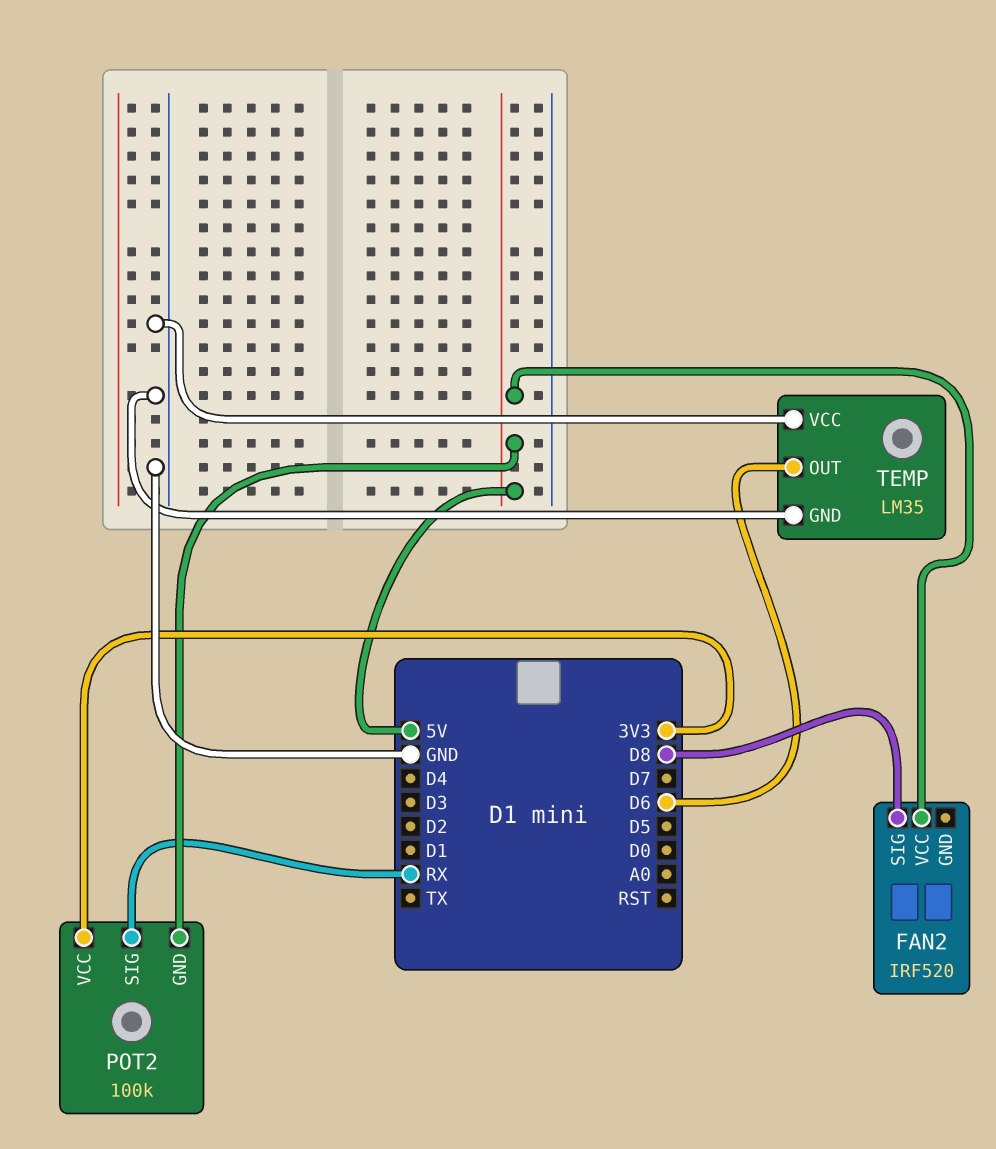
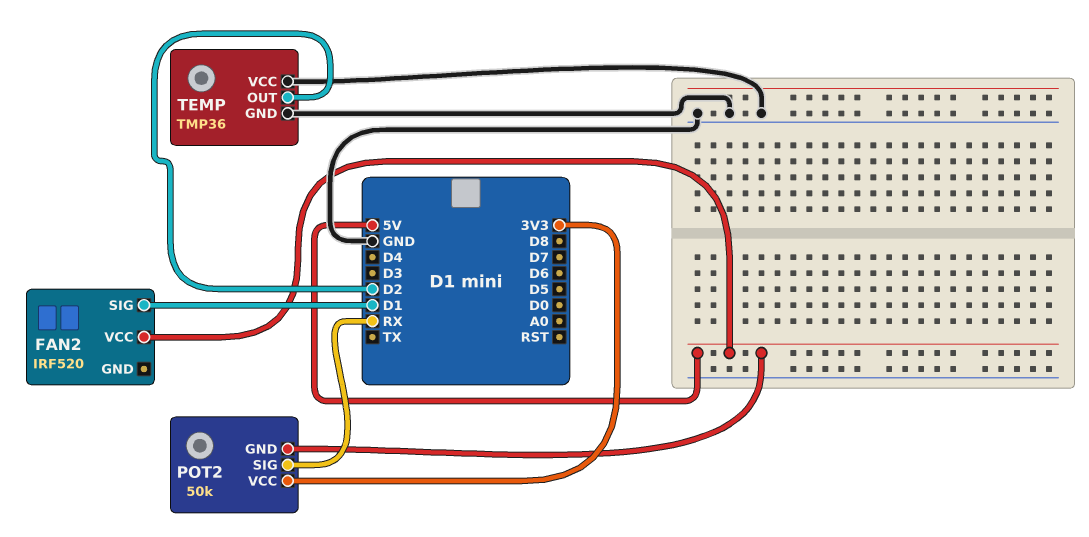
FAN2 pin SIG: D8 -> D1
POT2: 100k -> 50k
TEMP: LM35 -> TMP36
TEMP pin OUT: D6 -> D2

